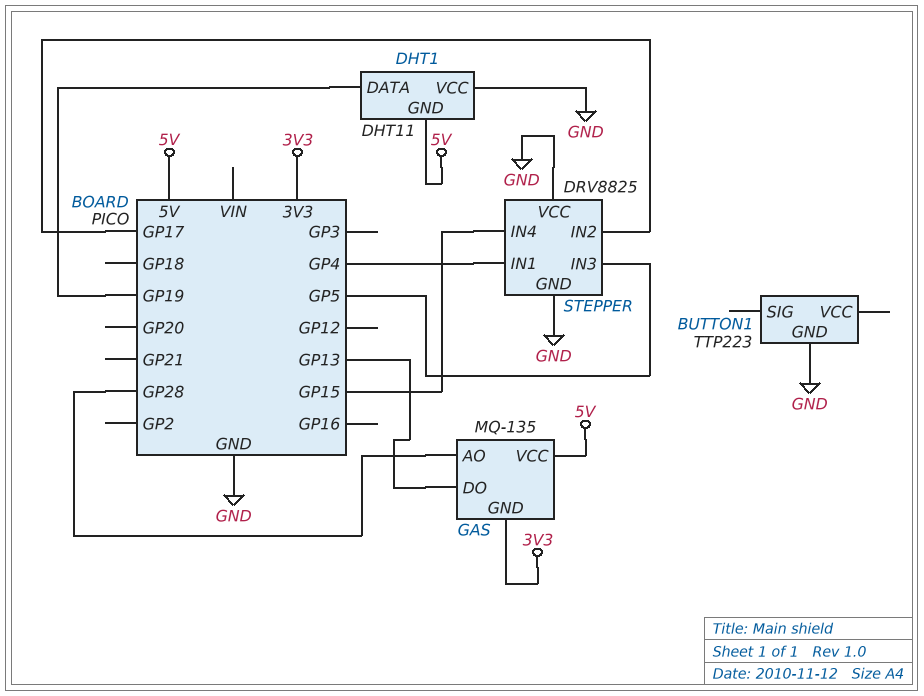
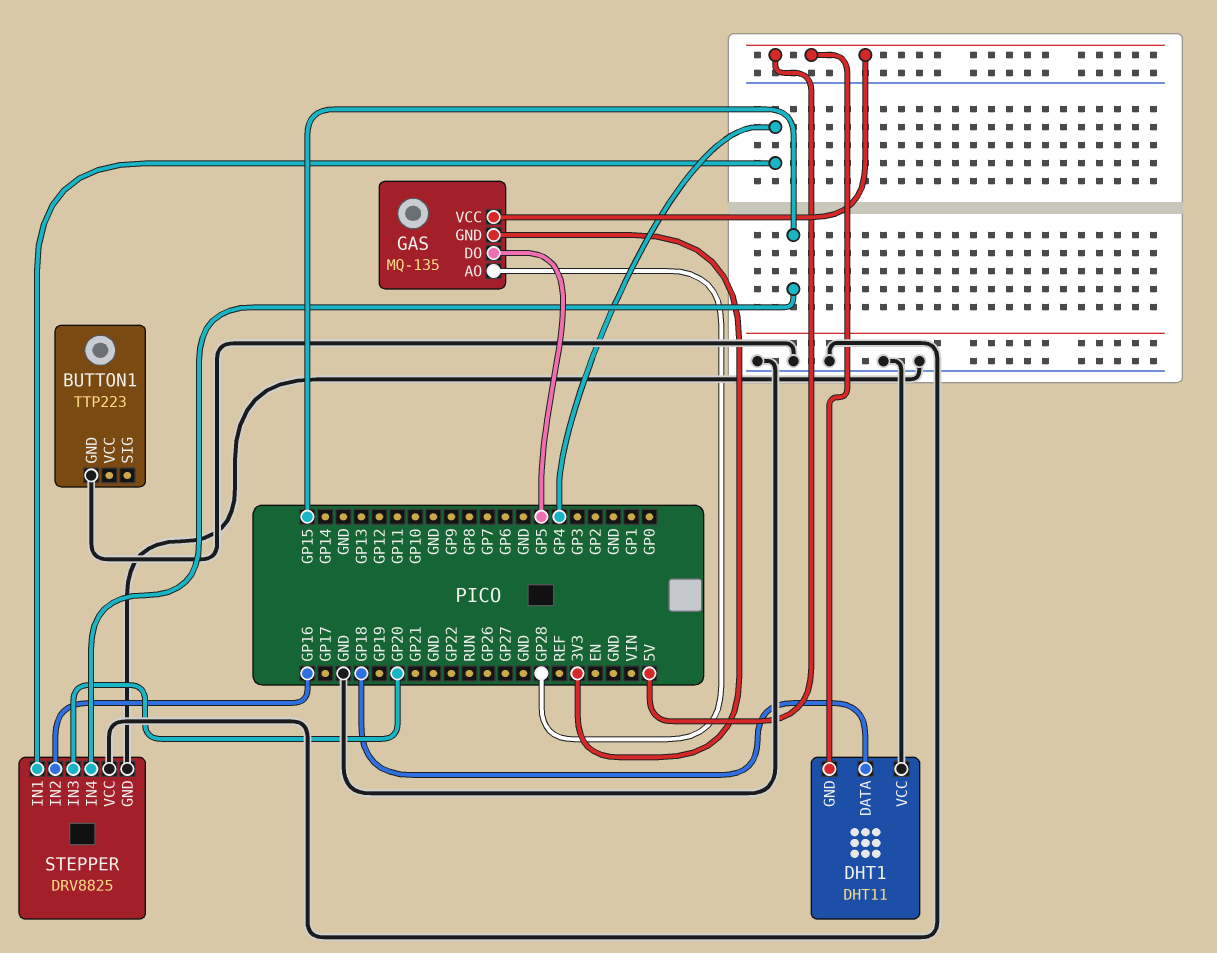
DHT1 pin DATA: GP19 -> GP18
GAS pin DO: GP13 -> GP5
STEPPER pin IN2: GP17 -> GP16
STEPPER pin IN3: GP5 -> GP20

